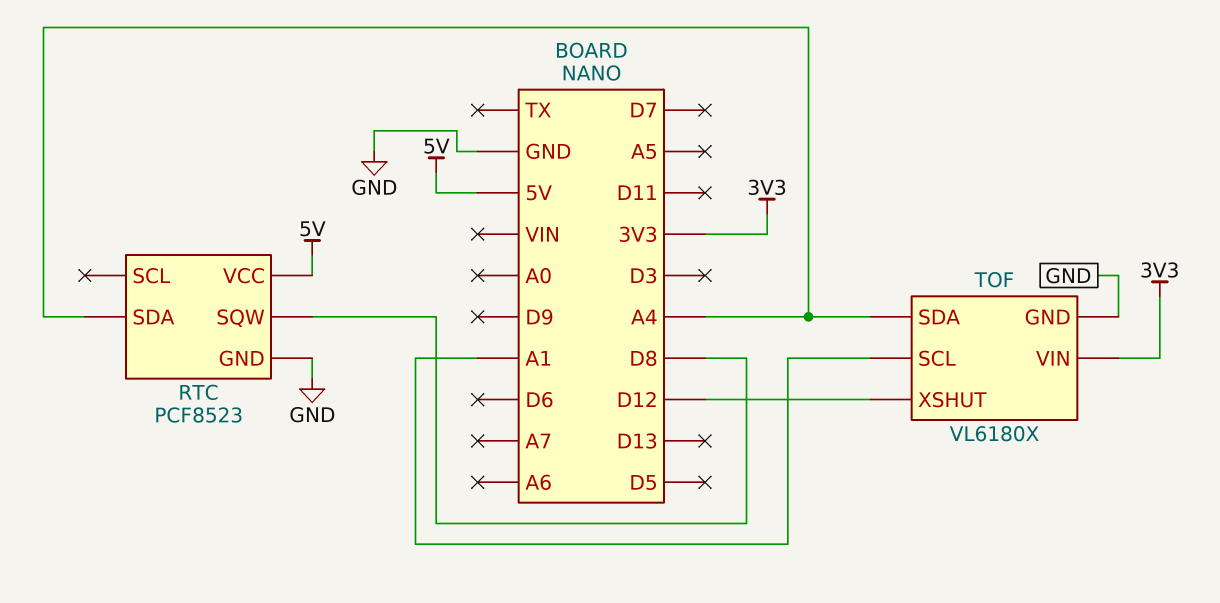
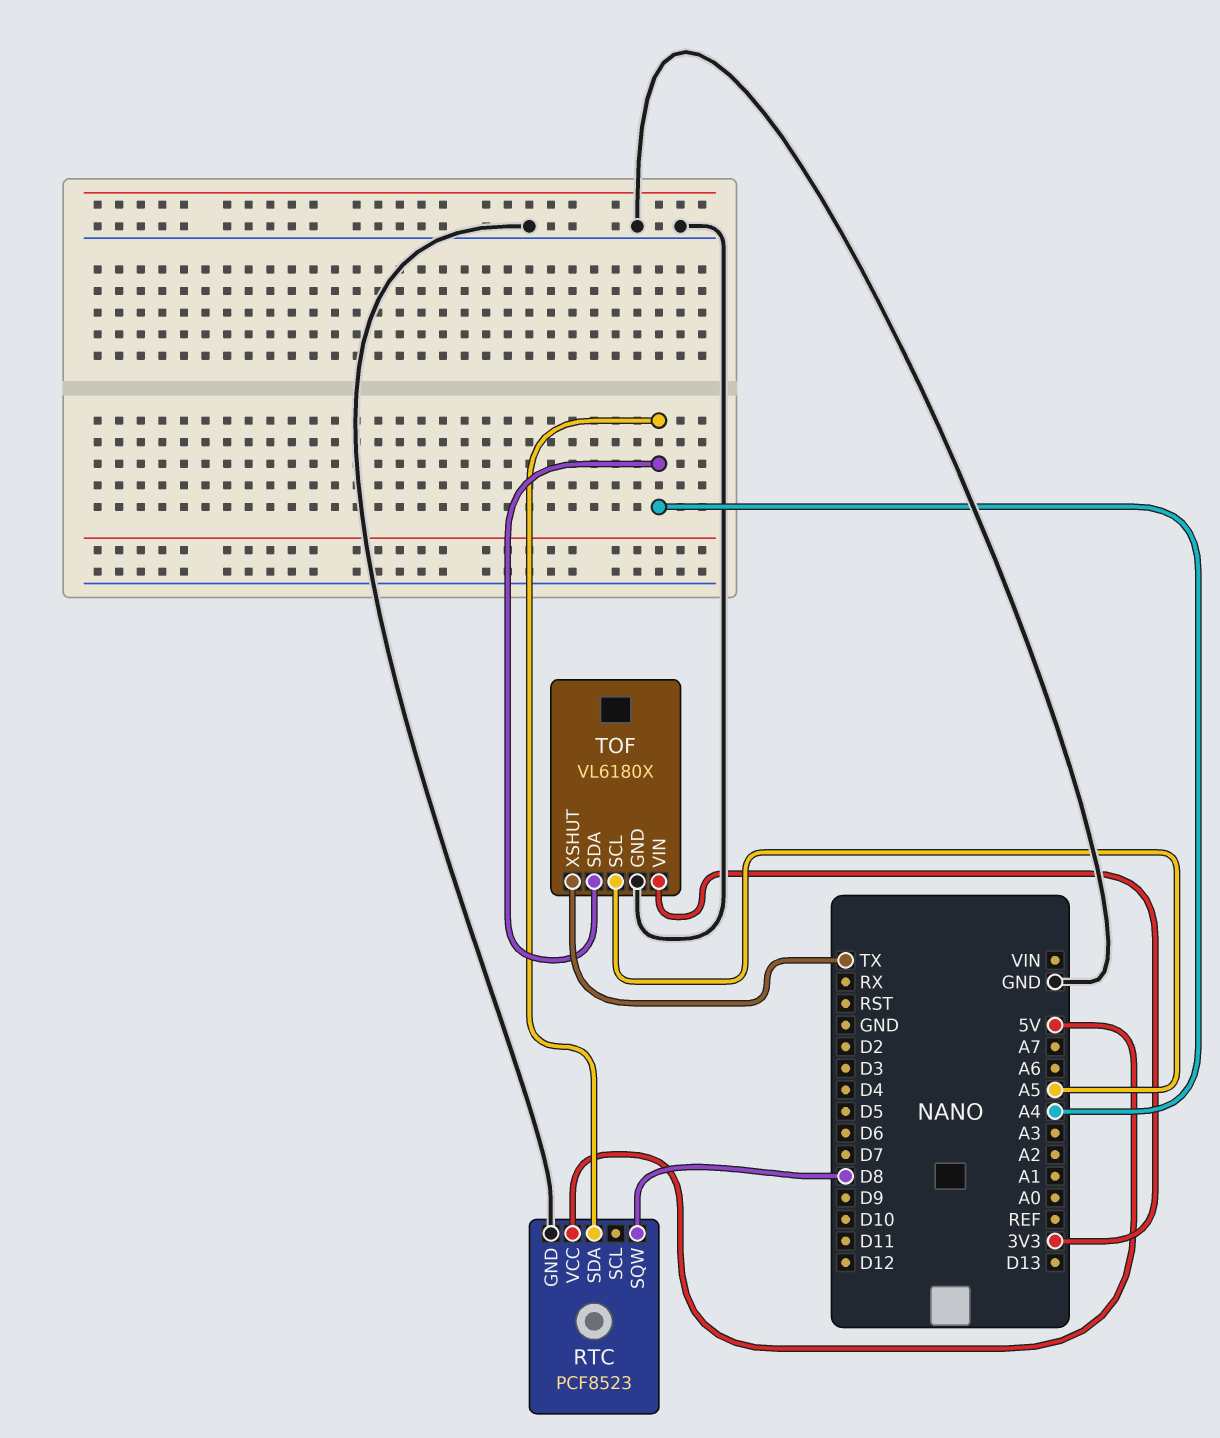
TOF pin SCL: A1 -> A5
TOF pin XSHUT: D12 -> TX

